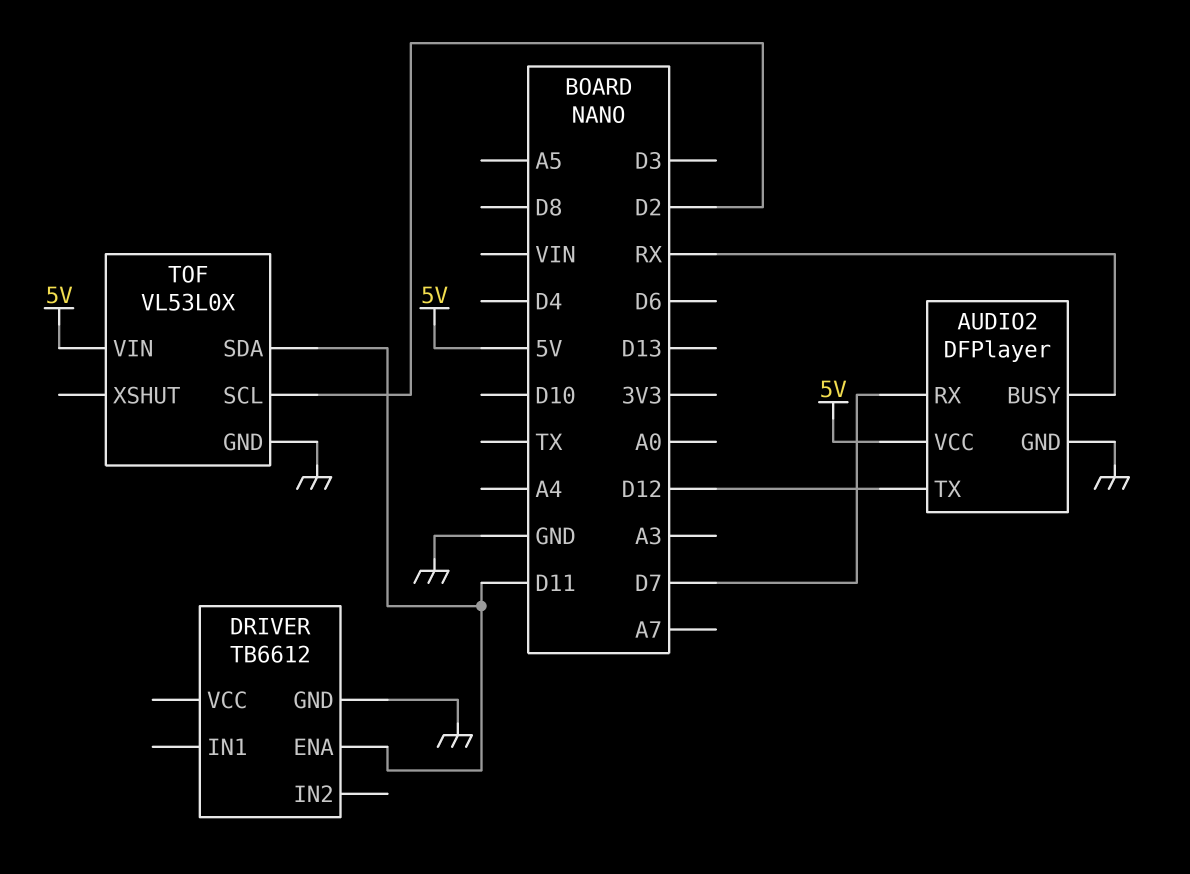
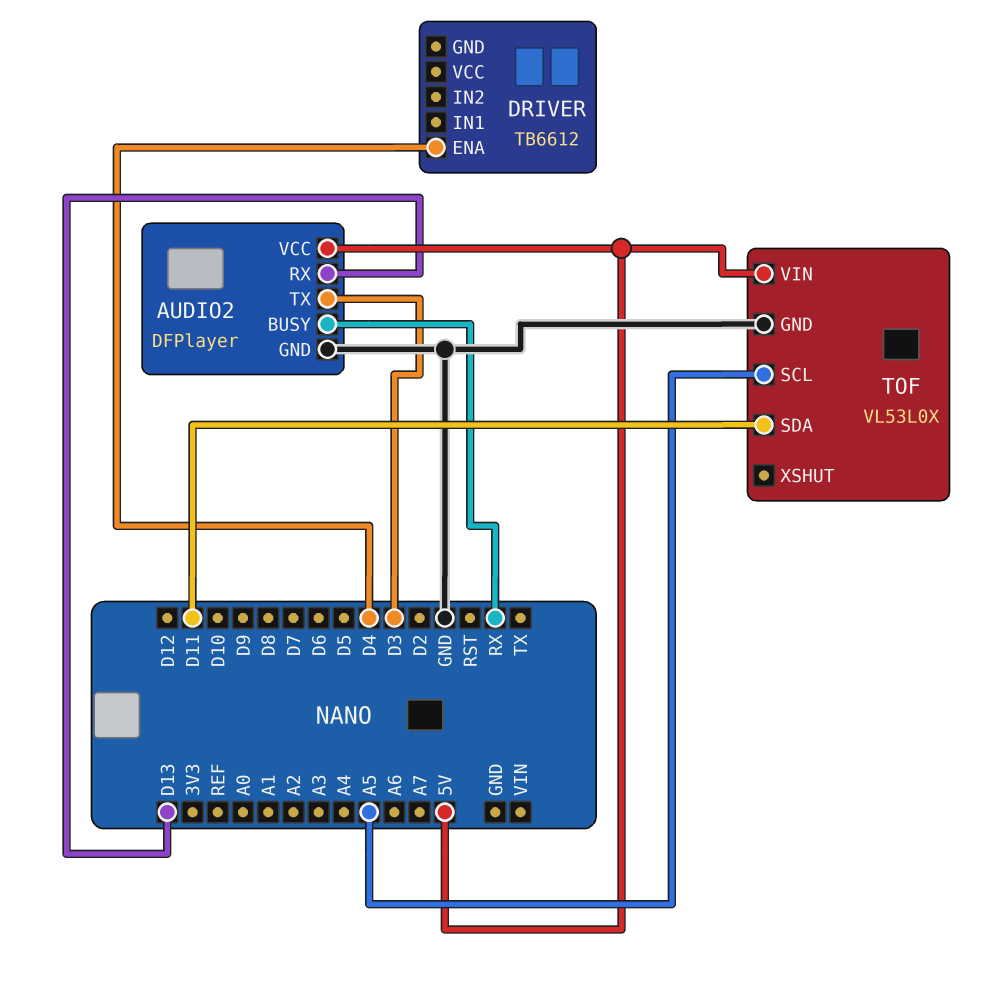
AUDIO2 pin RX: D7 -> D13
AUDIO2 pin TX: D12 -> D3
DRIVER pin ENA: D11 -> D4
DRIVER pin GND: GND -> none
TOF pin SCL: D2 -> A5

